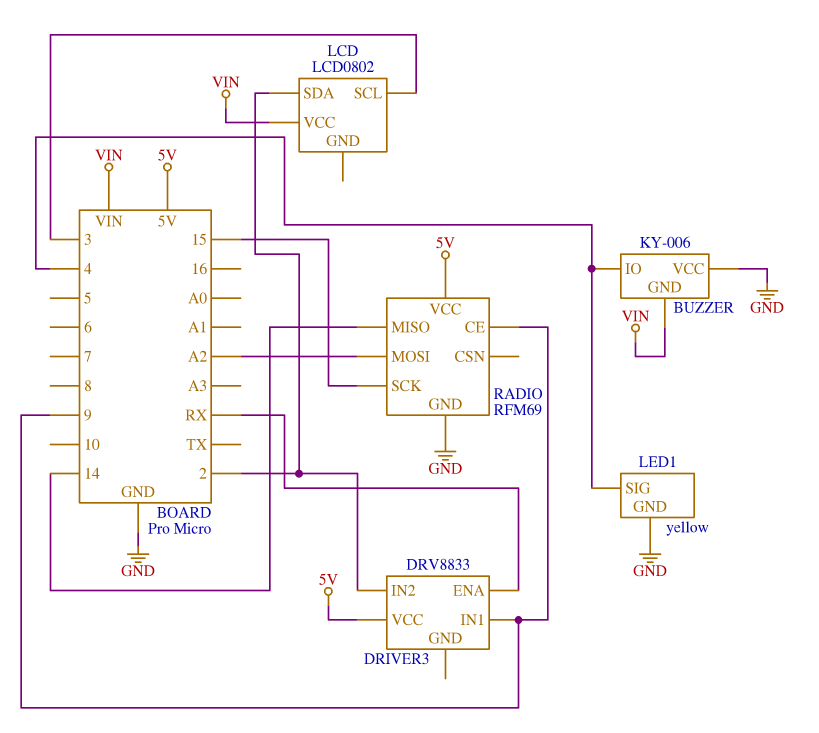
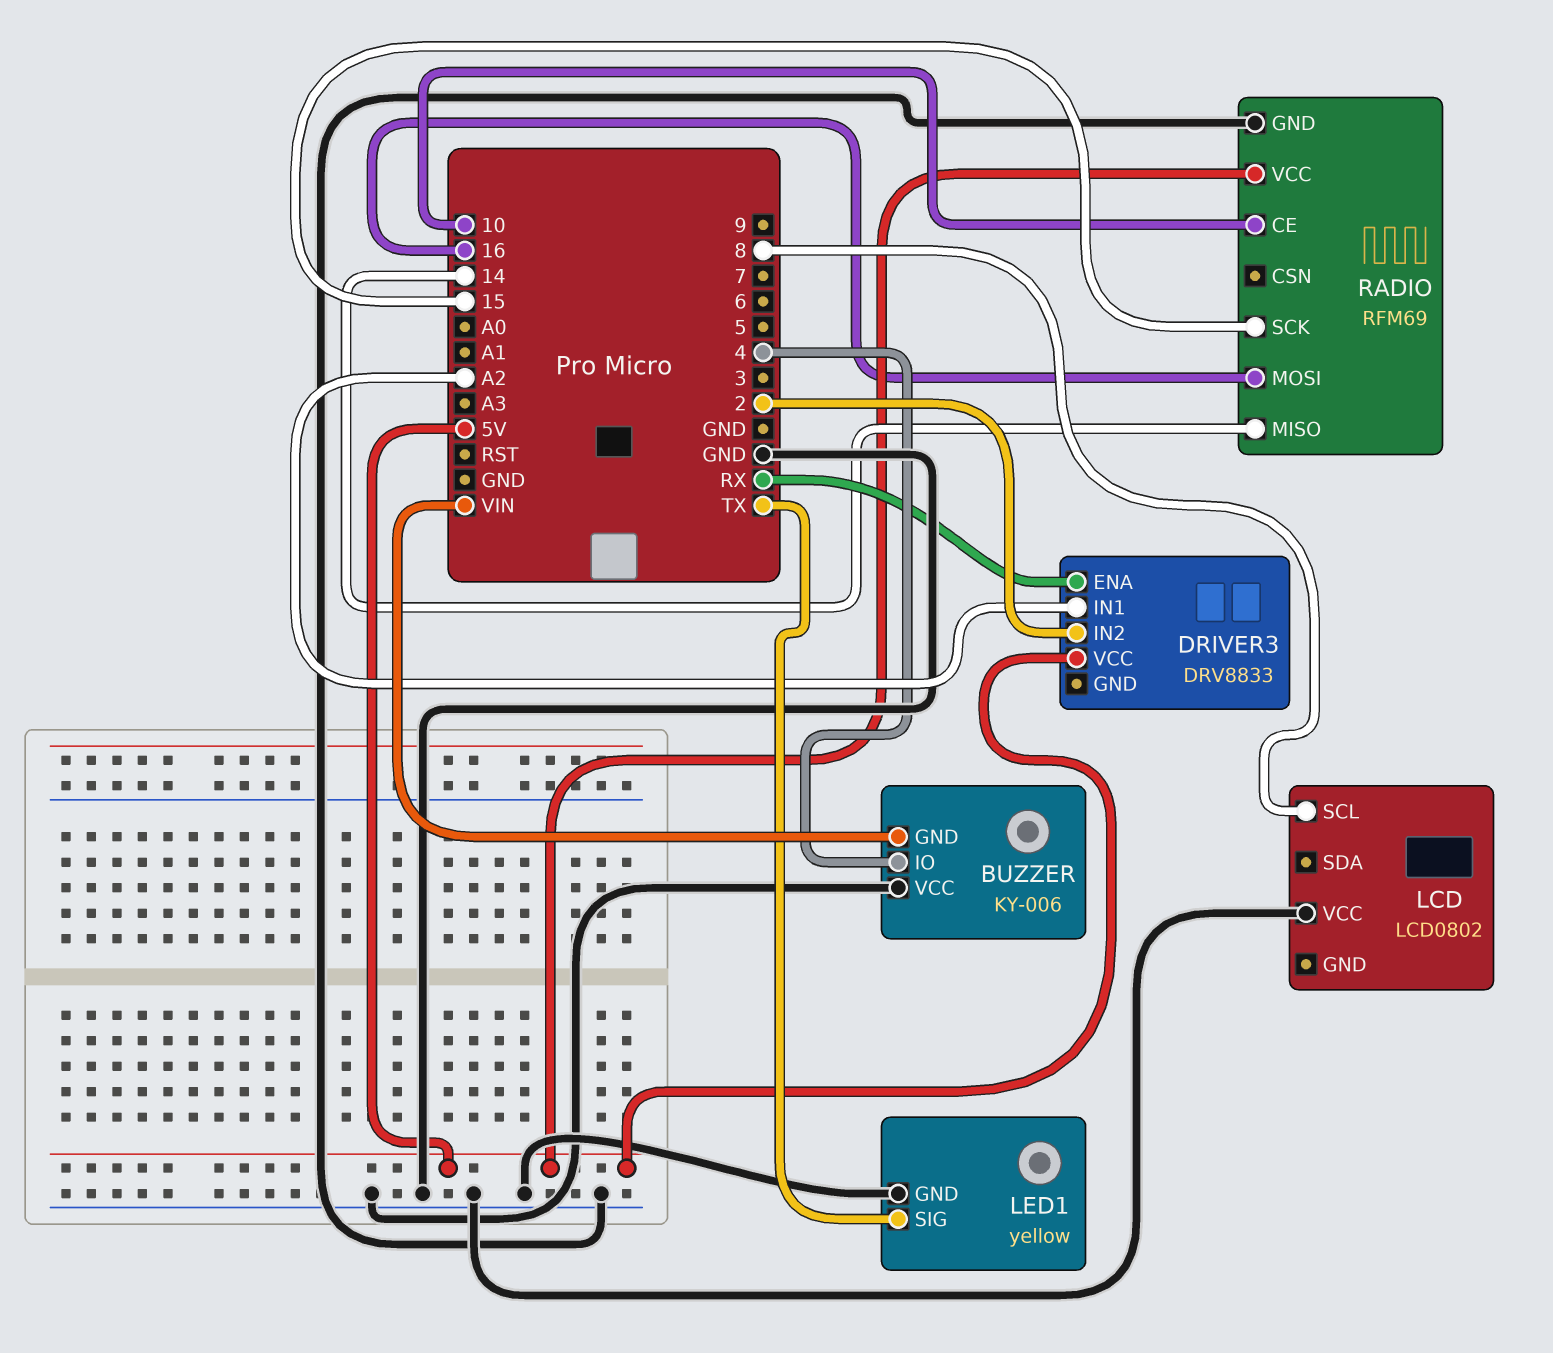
DRIVER3 pin IN1: 9 -> A2
LCD pin SCL: 3 -> 8
LCD pin SDA: 2 -> none
LCD pin VCC: VIN -> GND
LED1 pin SIG: 4 -> TX
RADIO pin CE: 9 -> 10
RADIO pin MOSI: A2 -> 16

